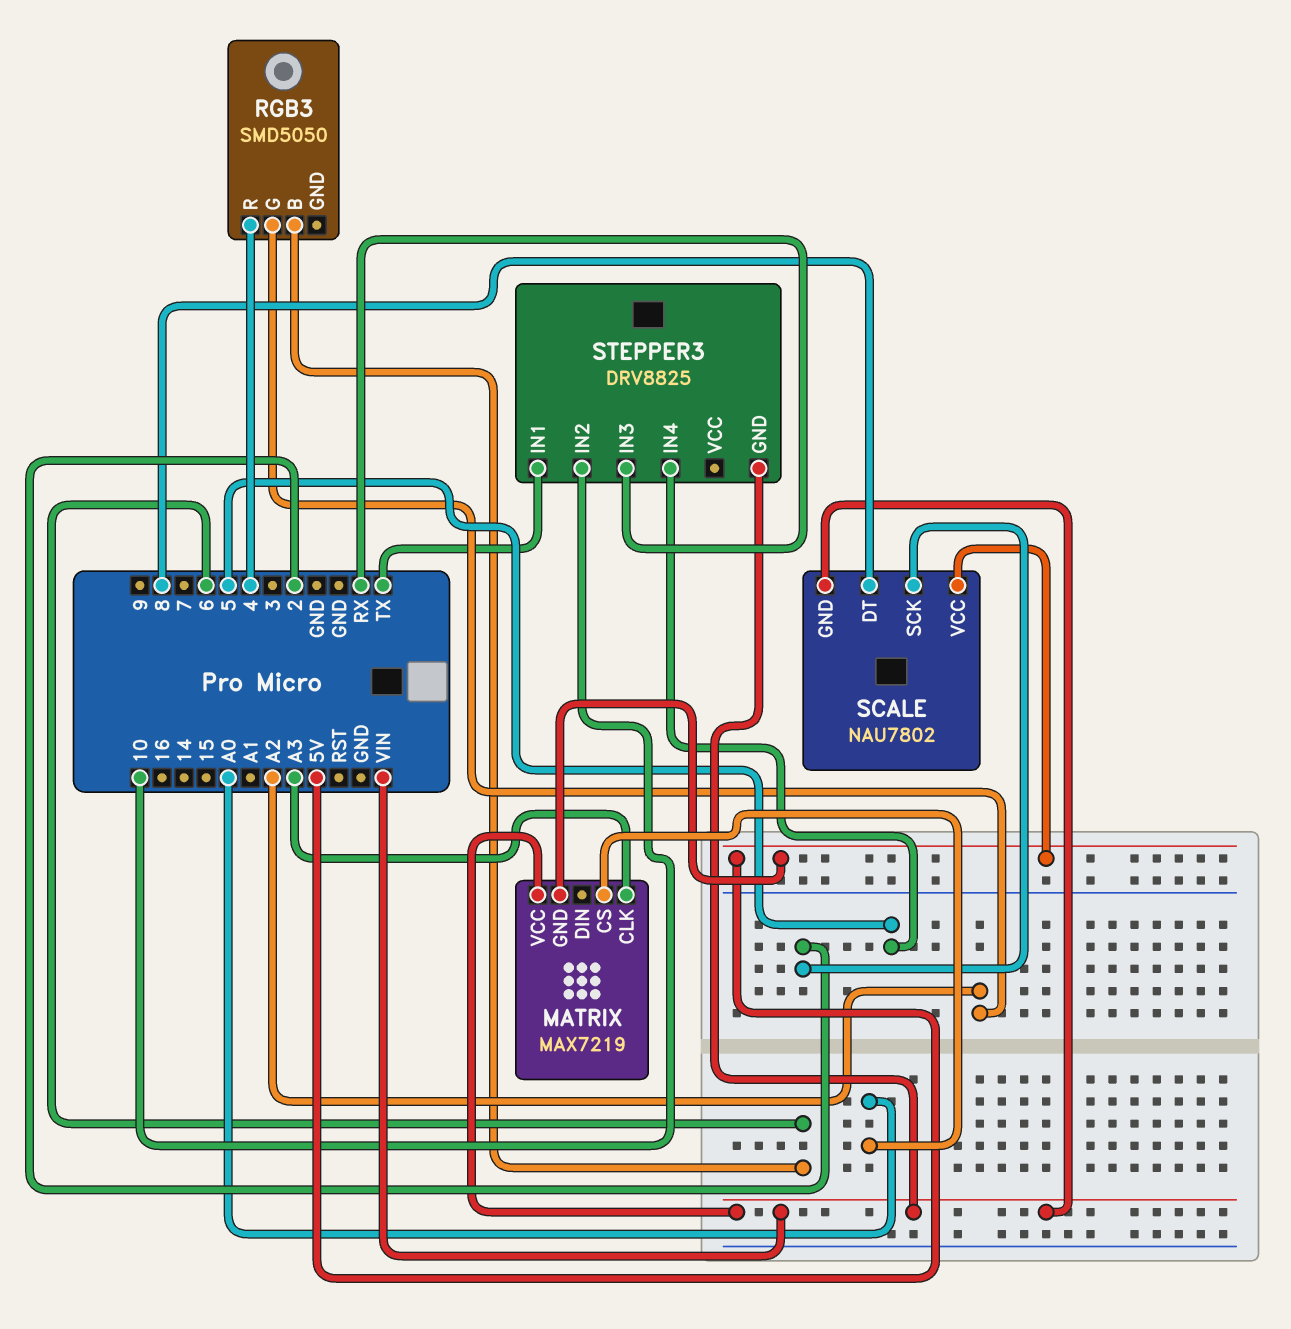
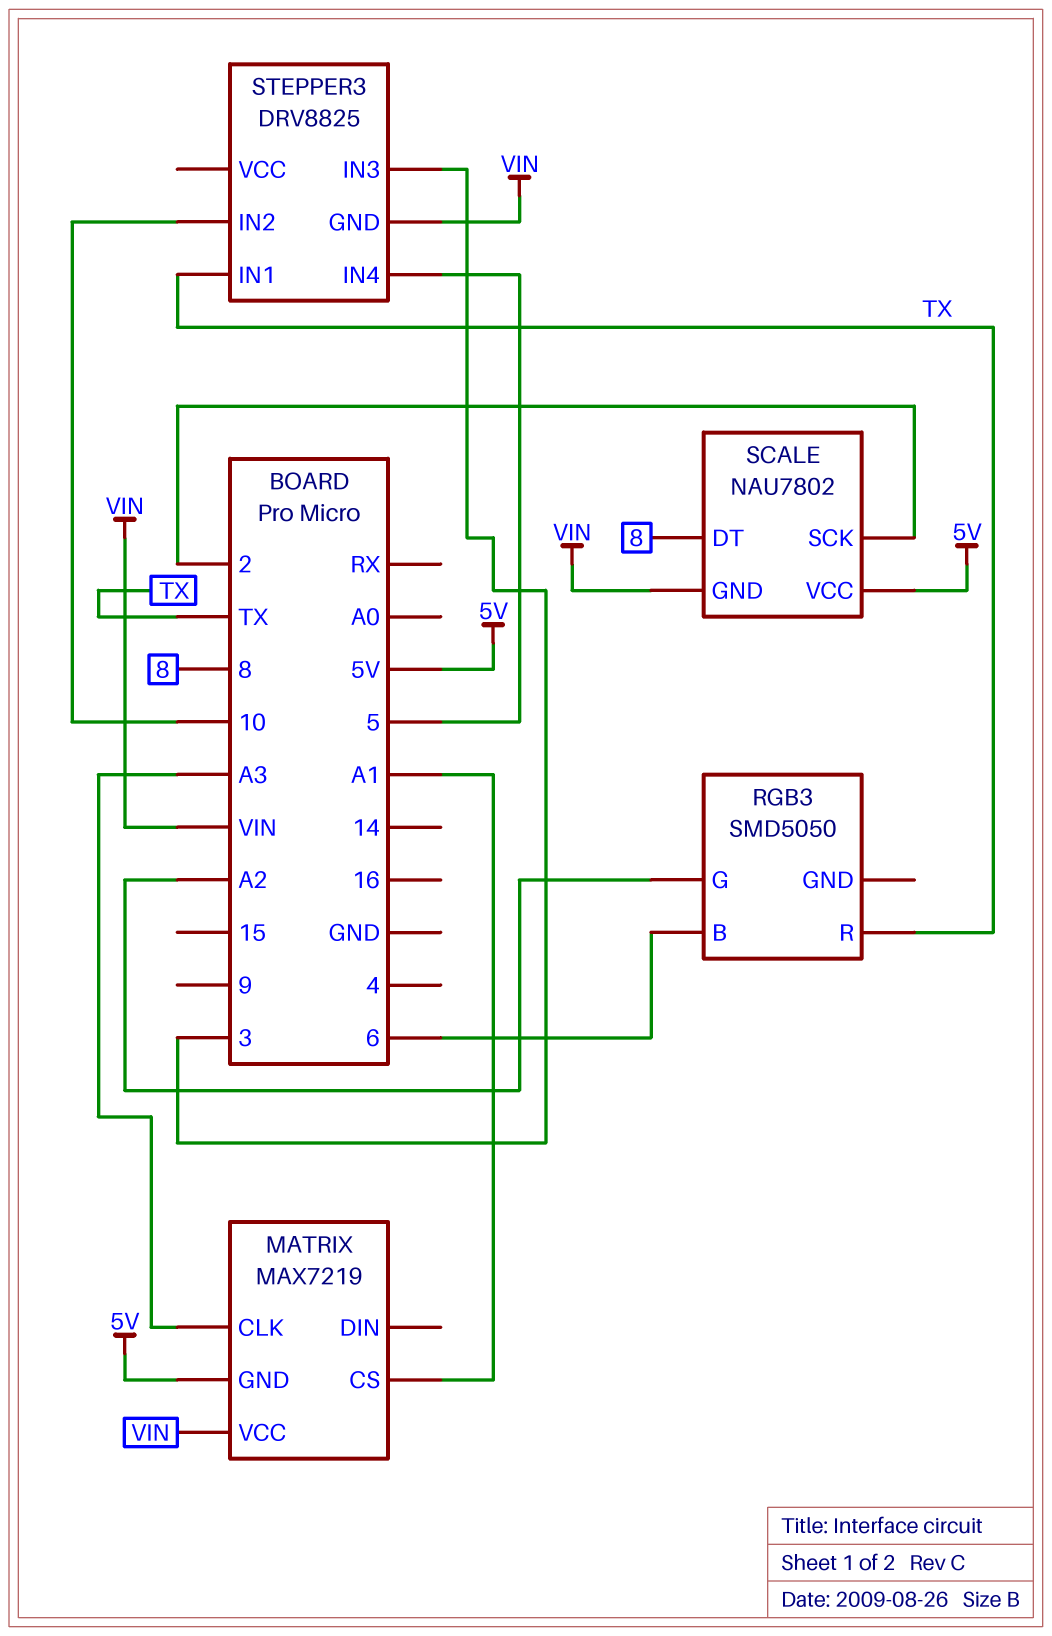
MATRIX pin CS: A0 -> A1
RGB3 pin R: 4 -> TX
STEPPER3 pin IN3: RX -> 3

